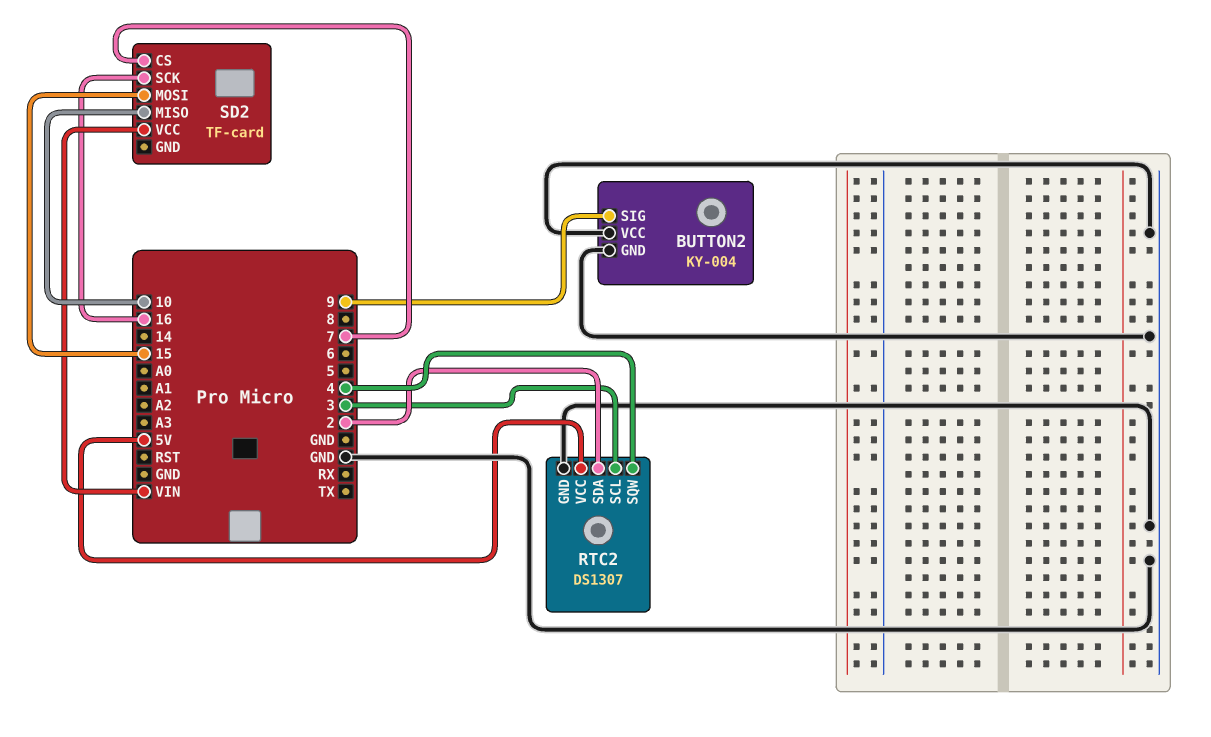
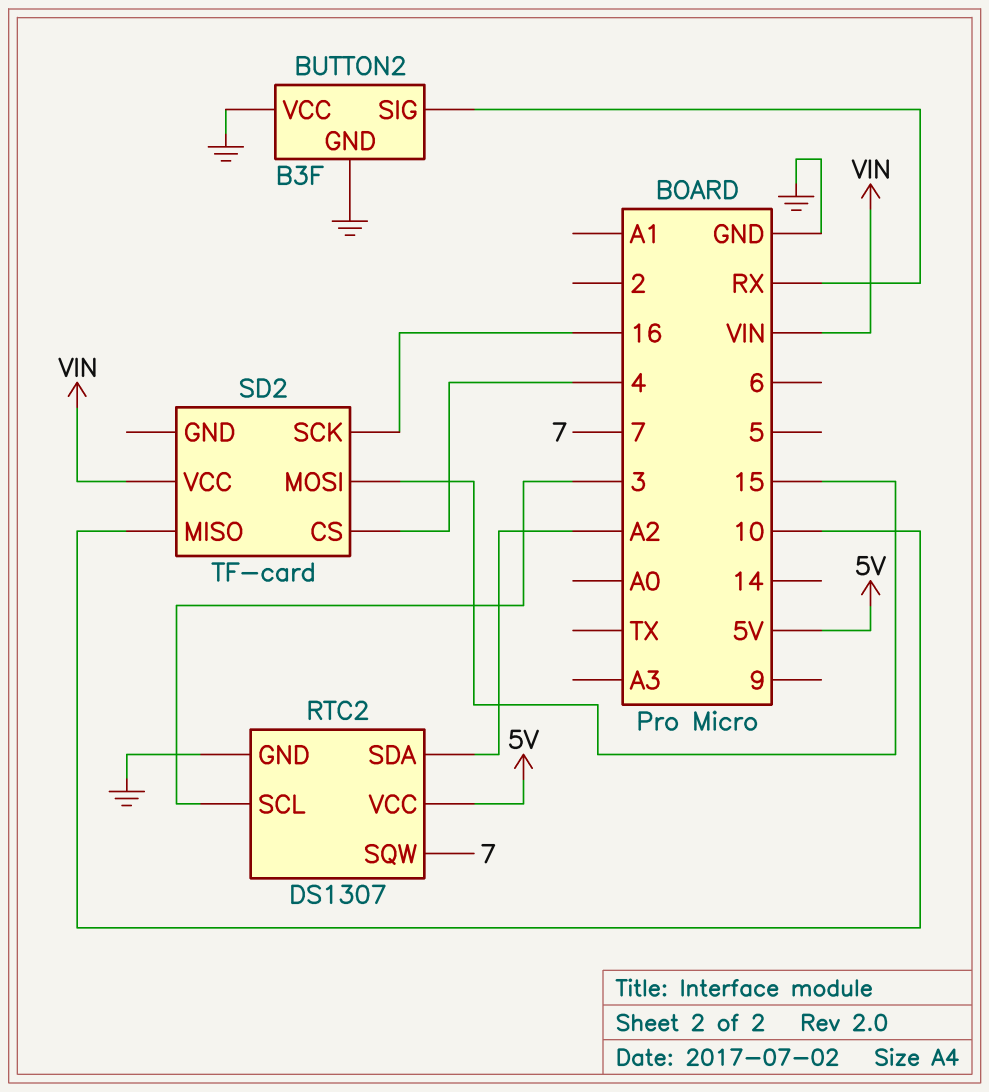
BUTTON2: KY-004 -> B3F
BUTTON2 pin SIG: 9 -> RX
RTC2 pin SDA: 2 -> A2
RTC2 pin SQW: 4 -> 7
SD2 pin CS: 7 -> 4

